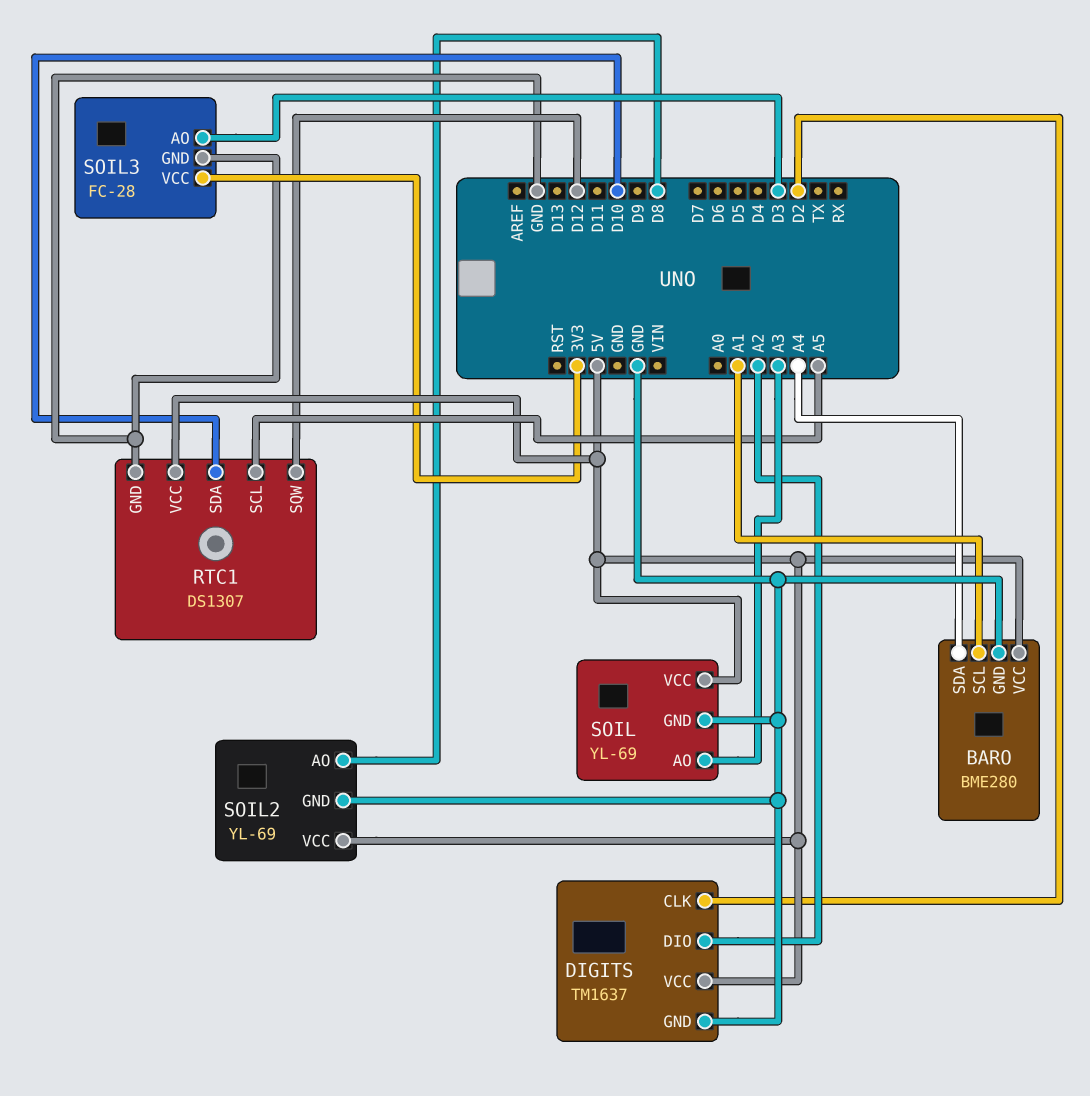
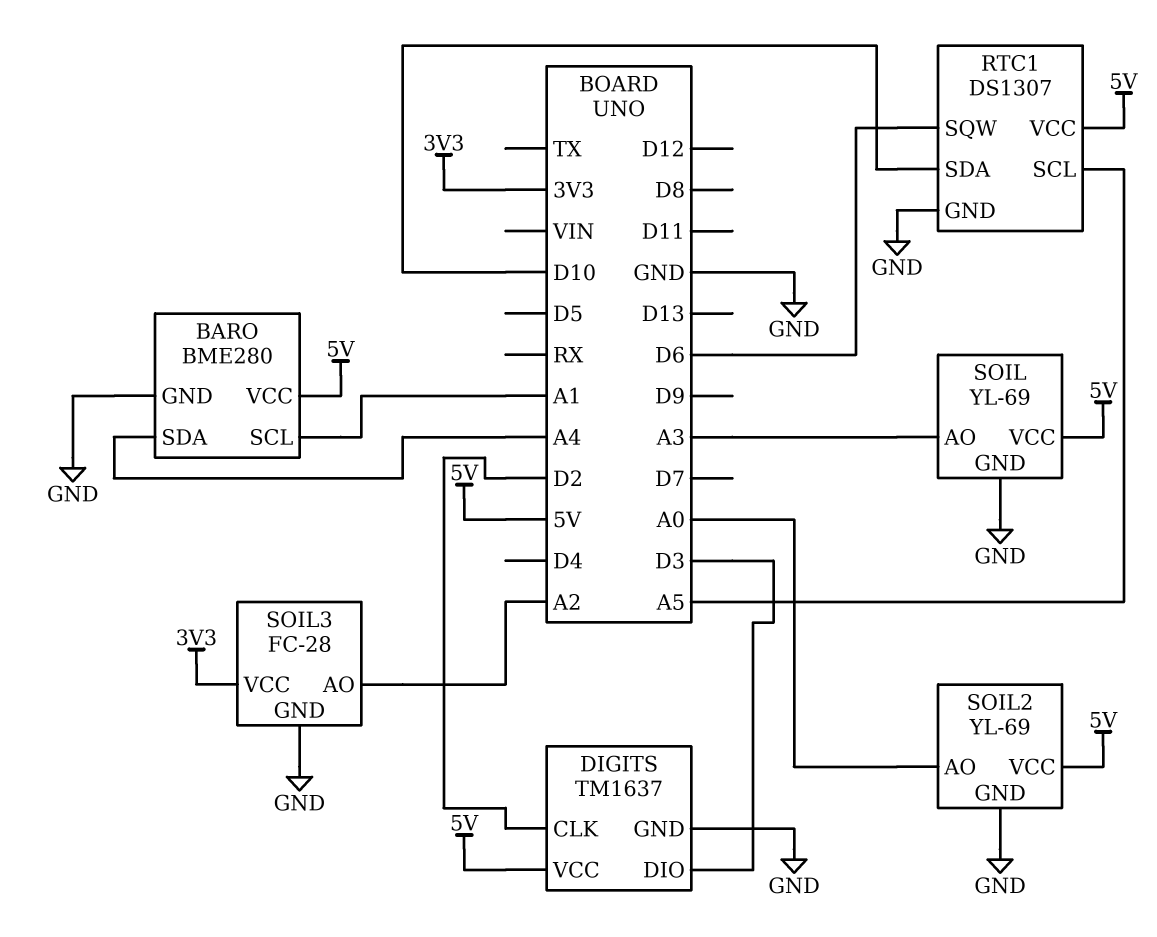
DIGITS pin DIO: A2 -> D3
RTC1 pin SQW: D12 -> D6
SOIL2 pin AO: D8 -> A0
SOIL3 pin AO: D3 -> A2

